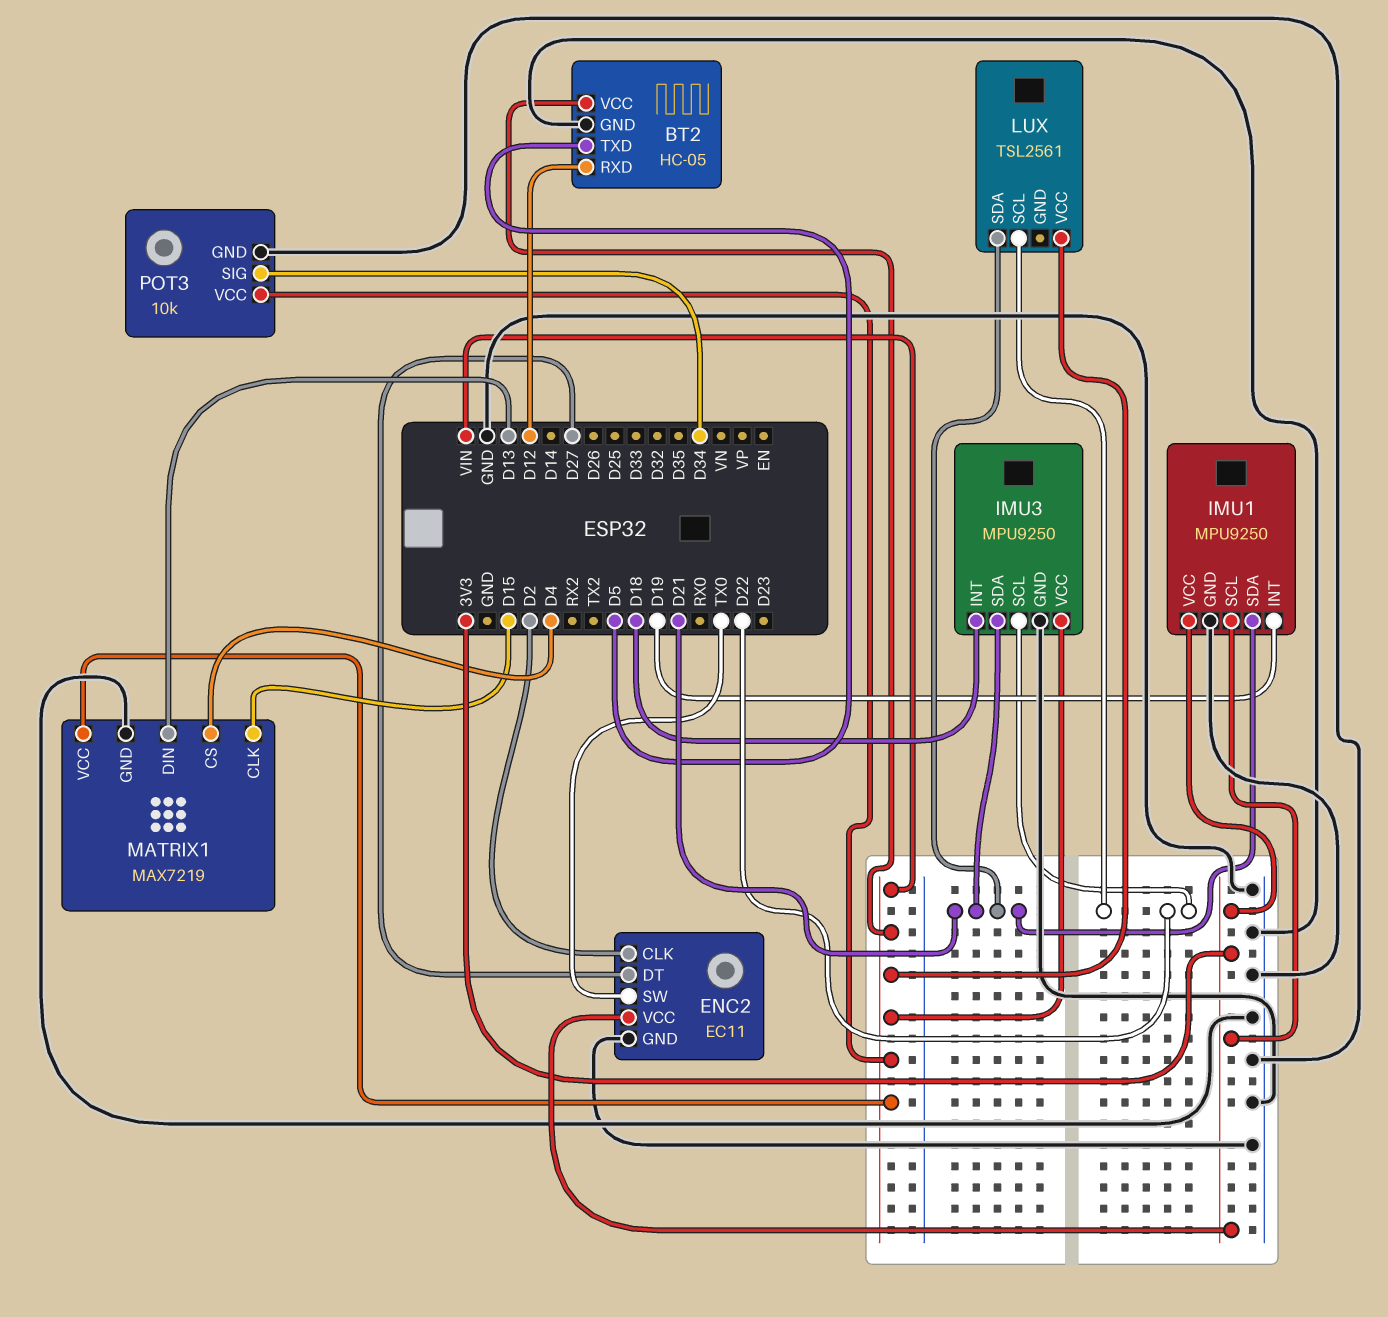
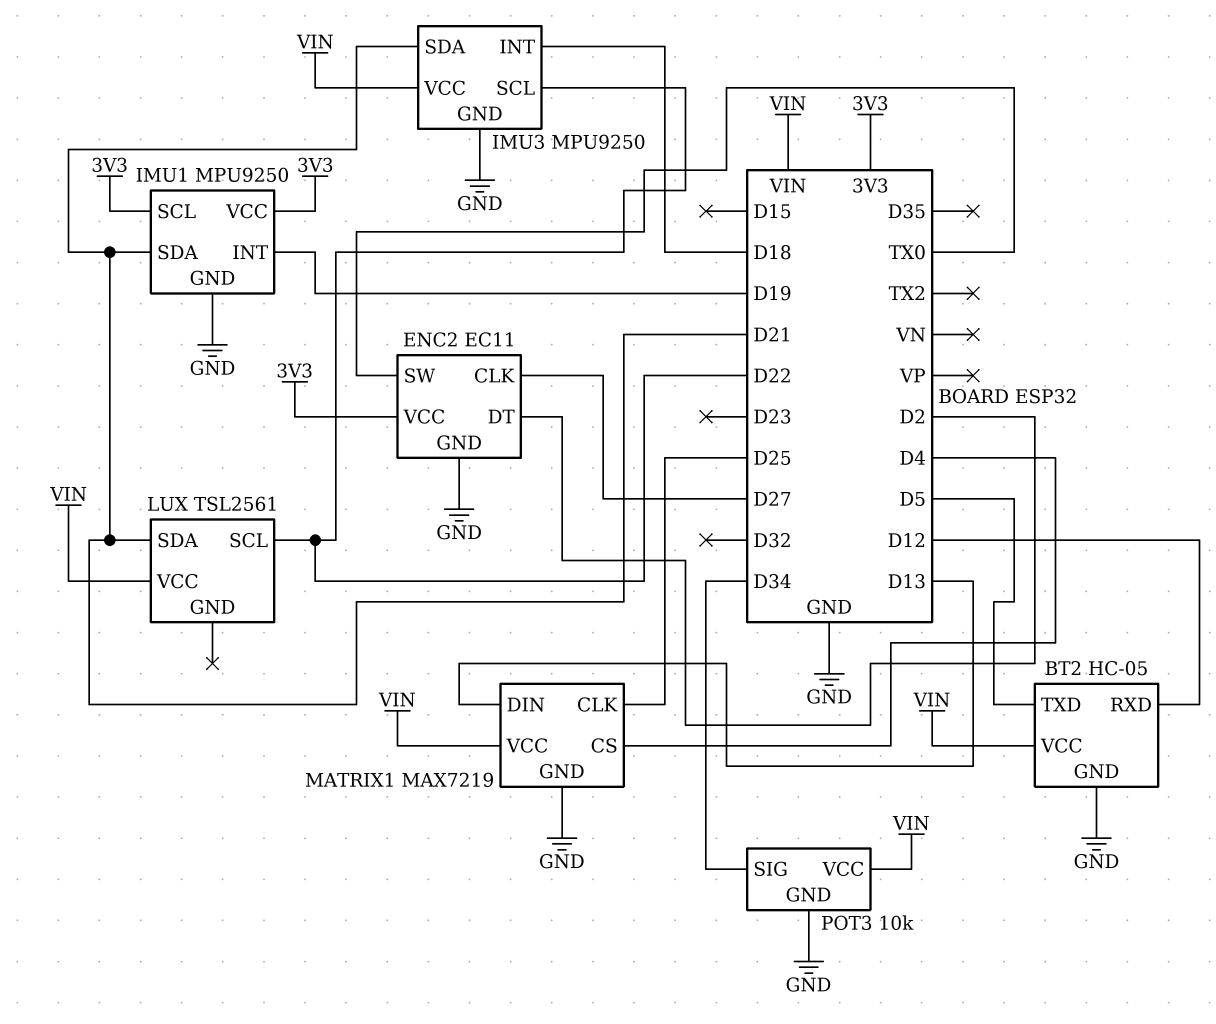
ENC2 pin CLK: D2 -> D27
ENC2 pin DT: D27 -> D2
MATRIX1 pin CLK: D15 -> D25

